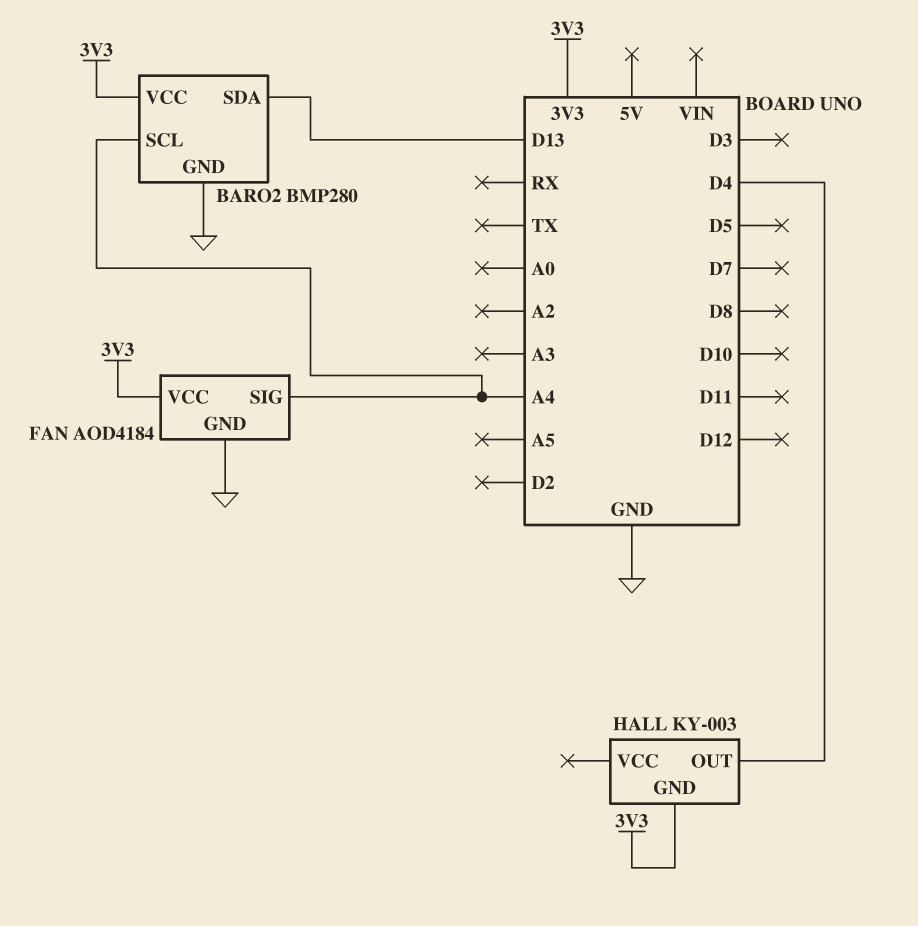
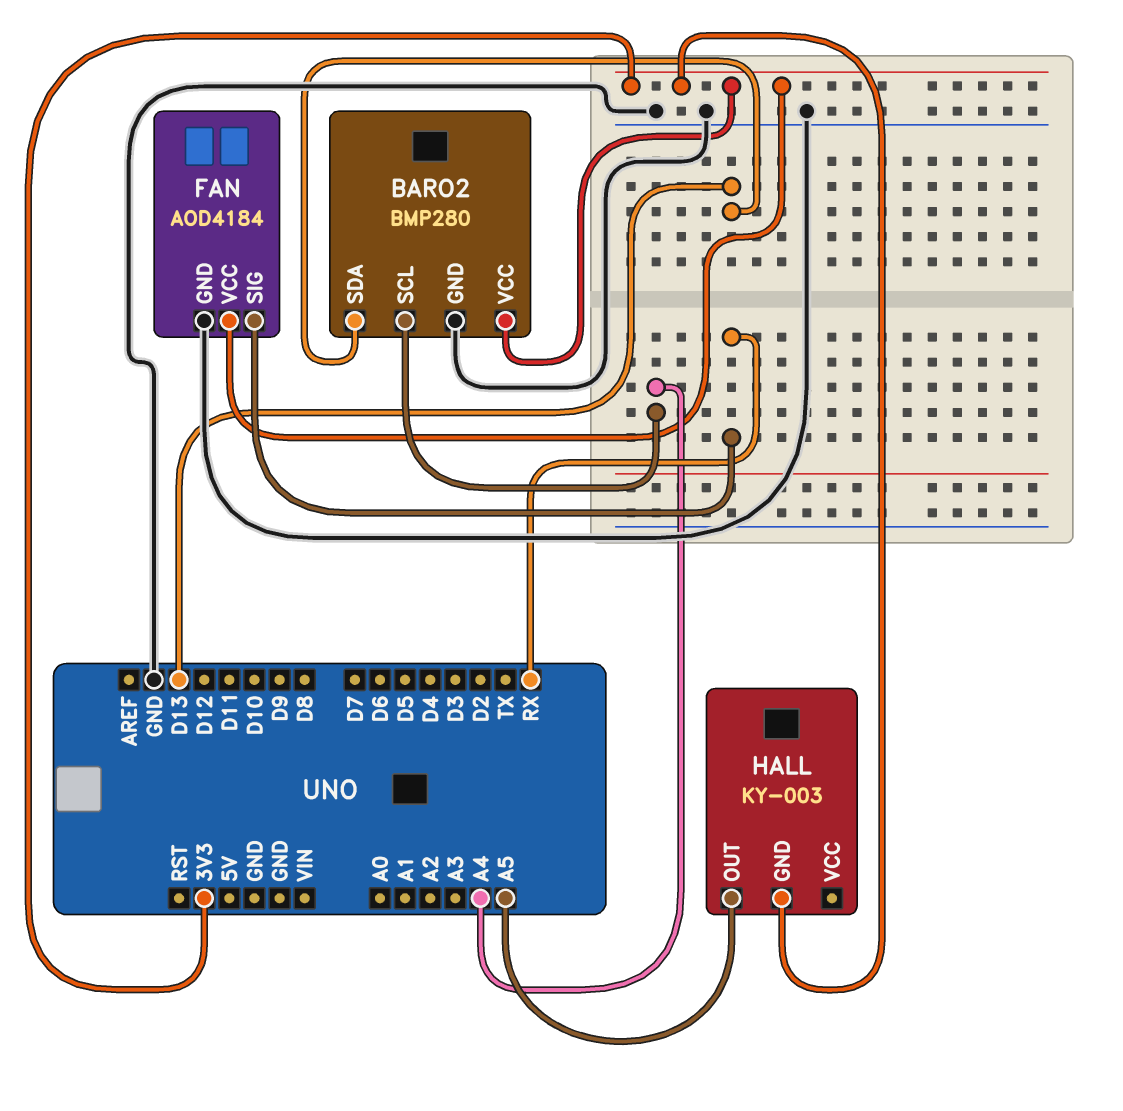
FAN pin SIG: A4 -> RX
HALL pin OUT: D4 -> A5

